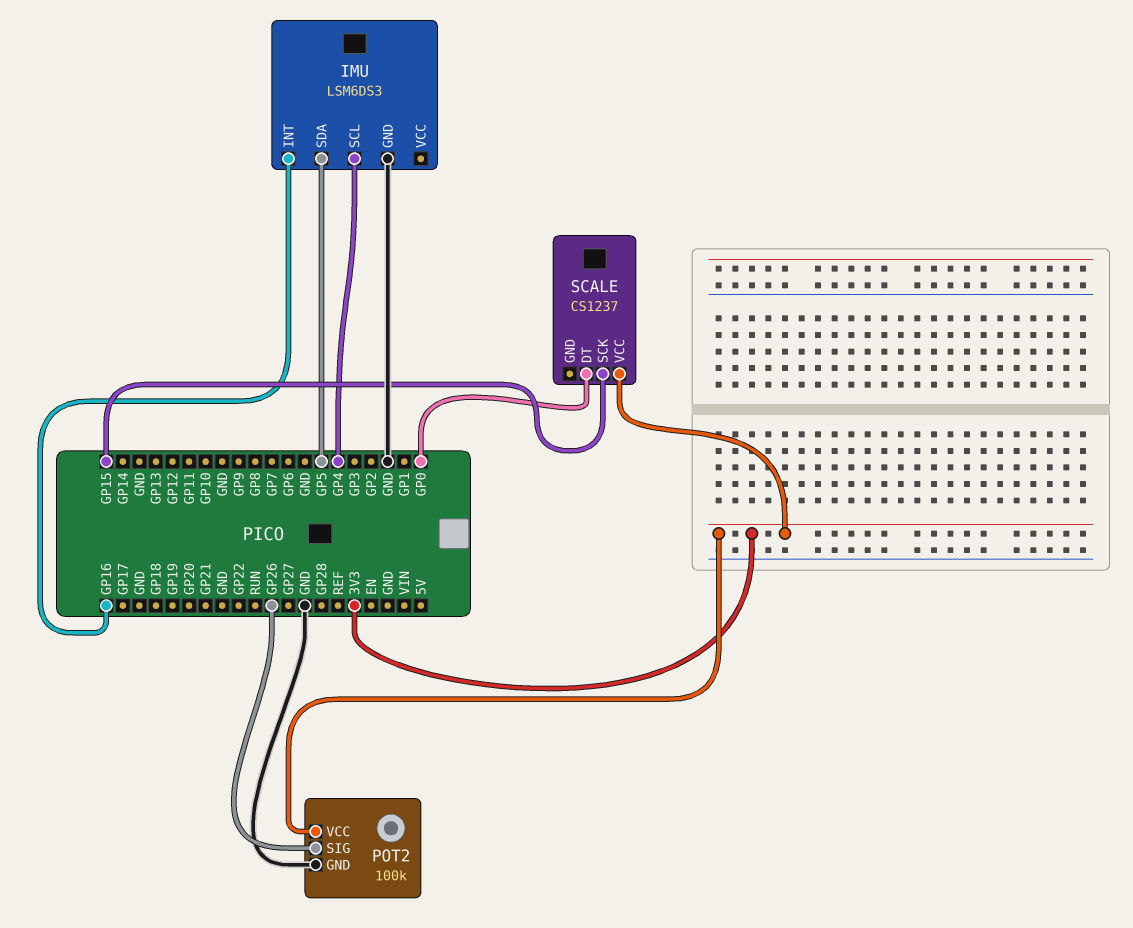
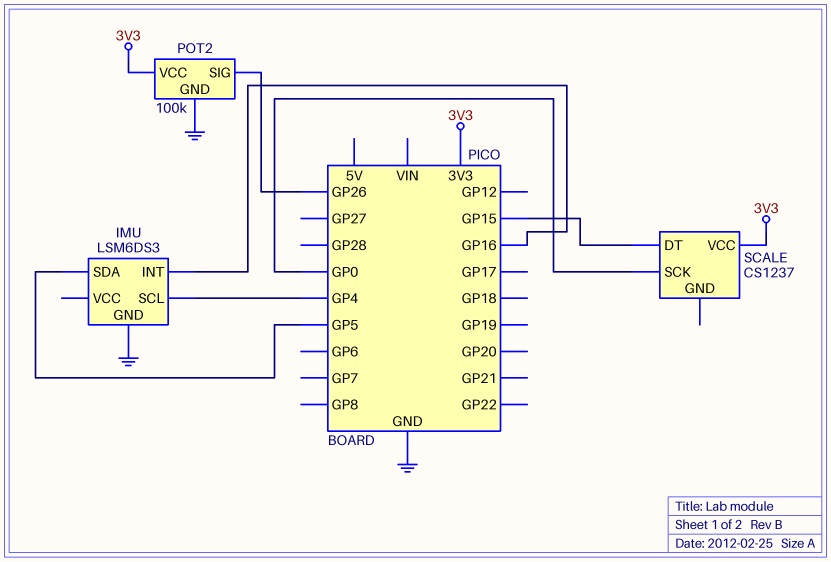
SCALE pin DT: GP0 -> GP15
SCALE pin SCK: GP15 -> GP0

